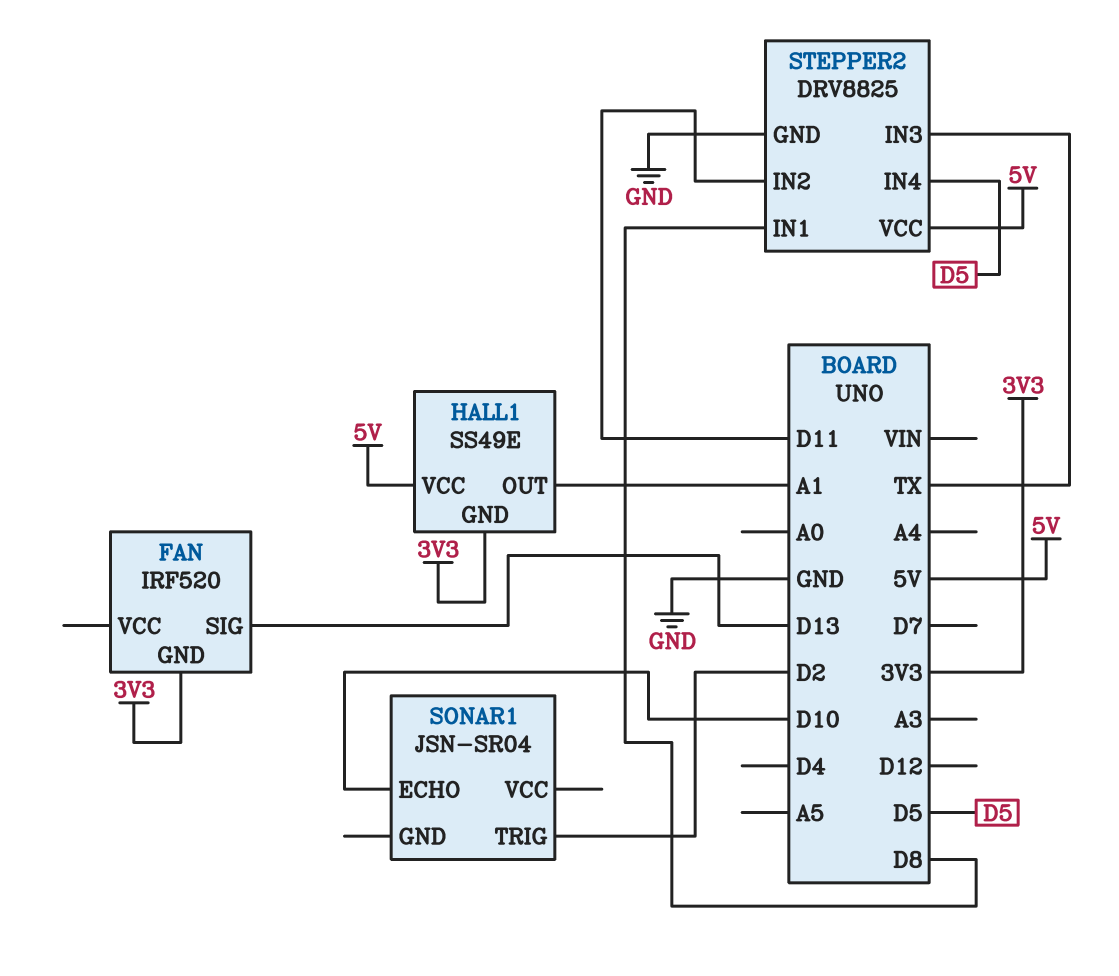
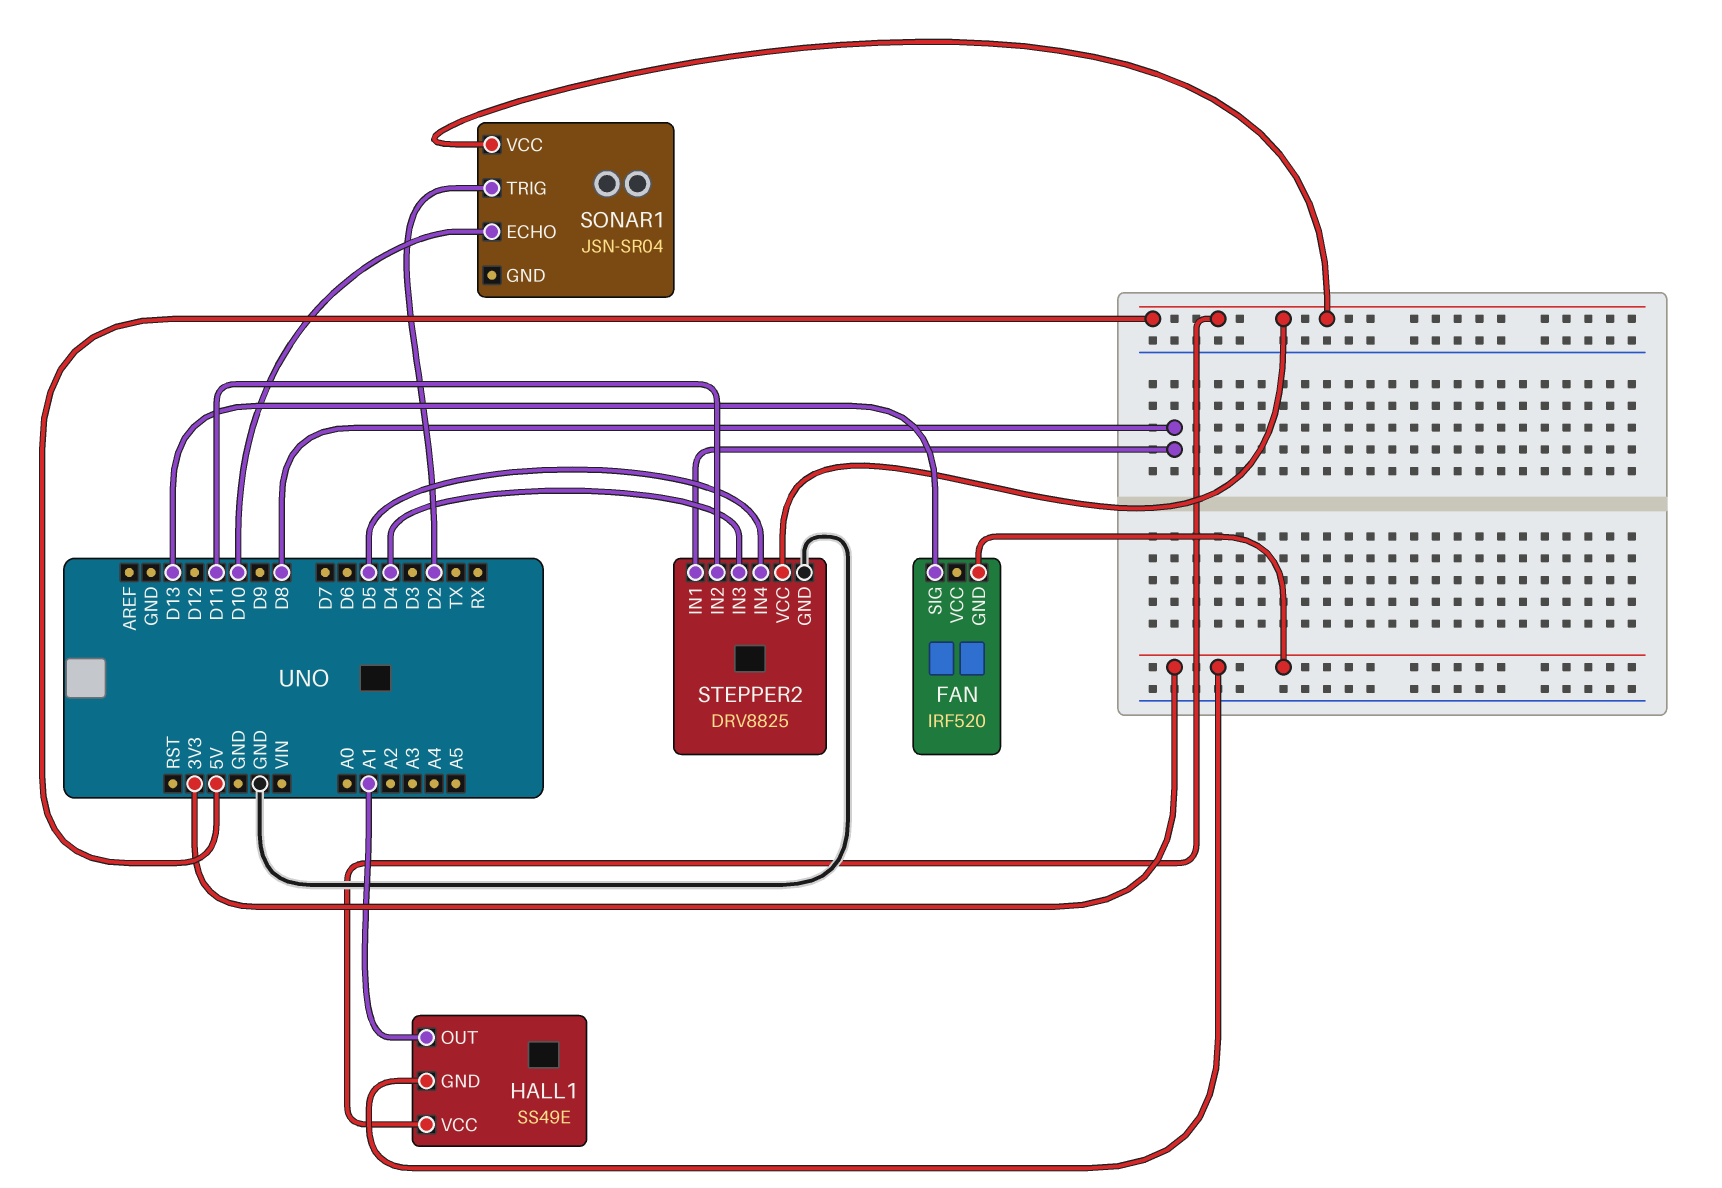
SONAR1 pin VCC: none -> 5V
STEPPER2 pin IN3: TX -> D4

